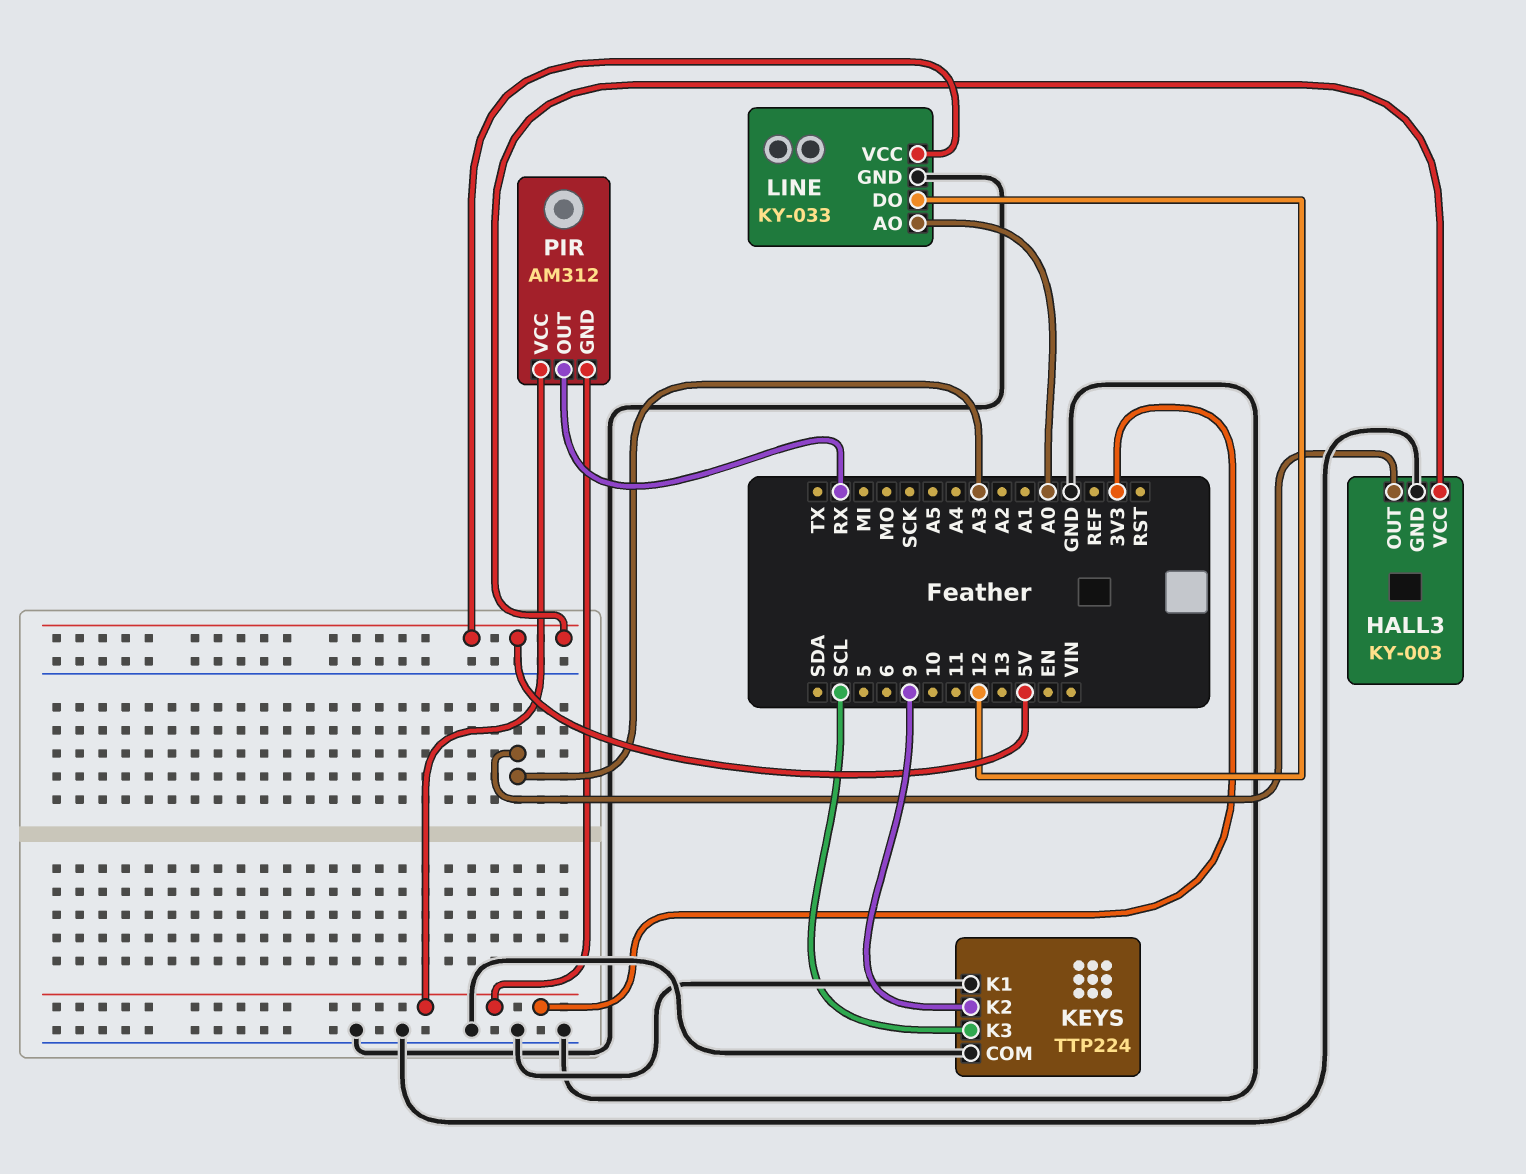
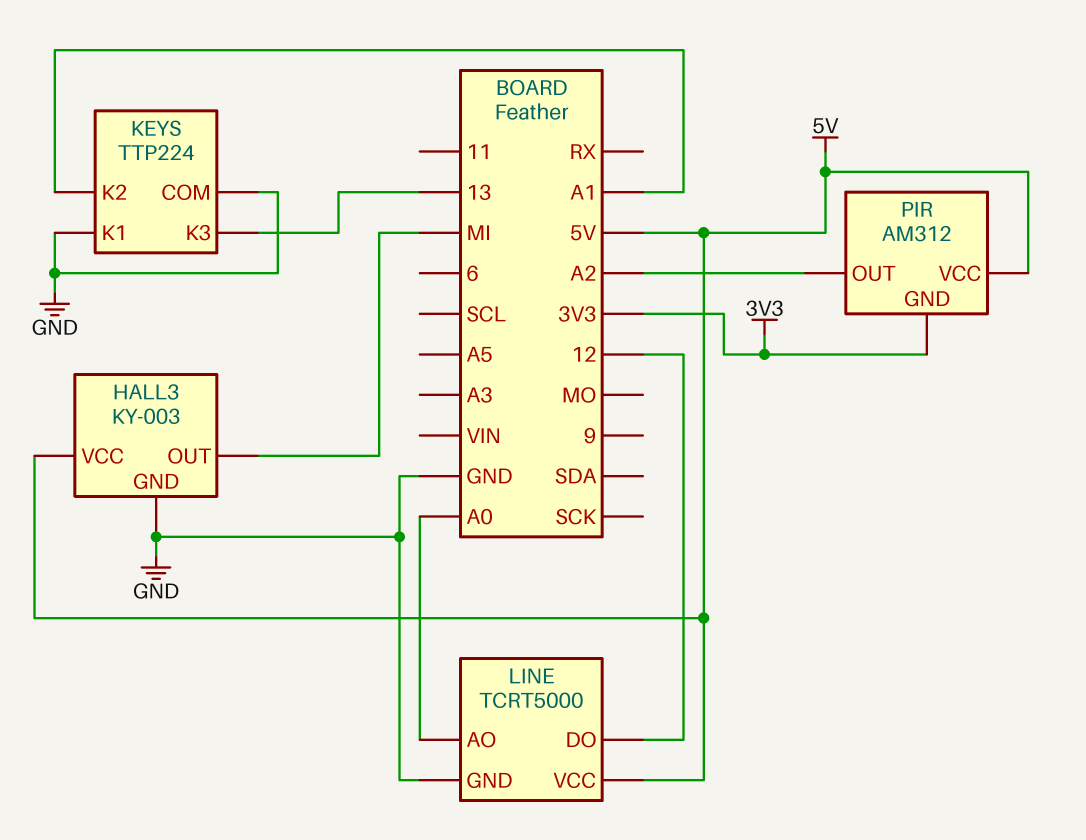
HALL3 pin OUT: A3 -> MI
KEYS pin K2: 9 -> A1
KEYS pin K3: SCL -> 13
LINE: KY-033 -> TCRT5000
PIR pin OUT: RX -> A2
PIR pin VCC: 3V3 -> 5V

